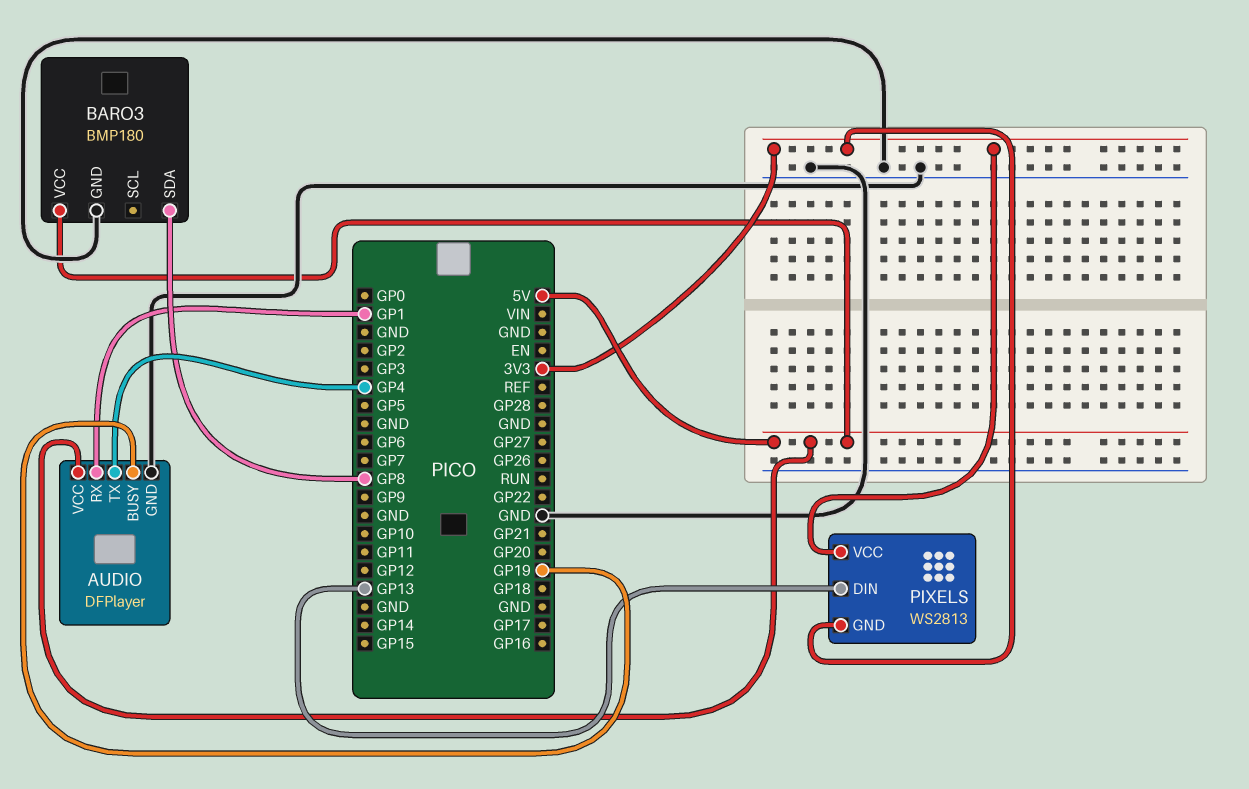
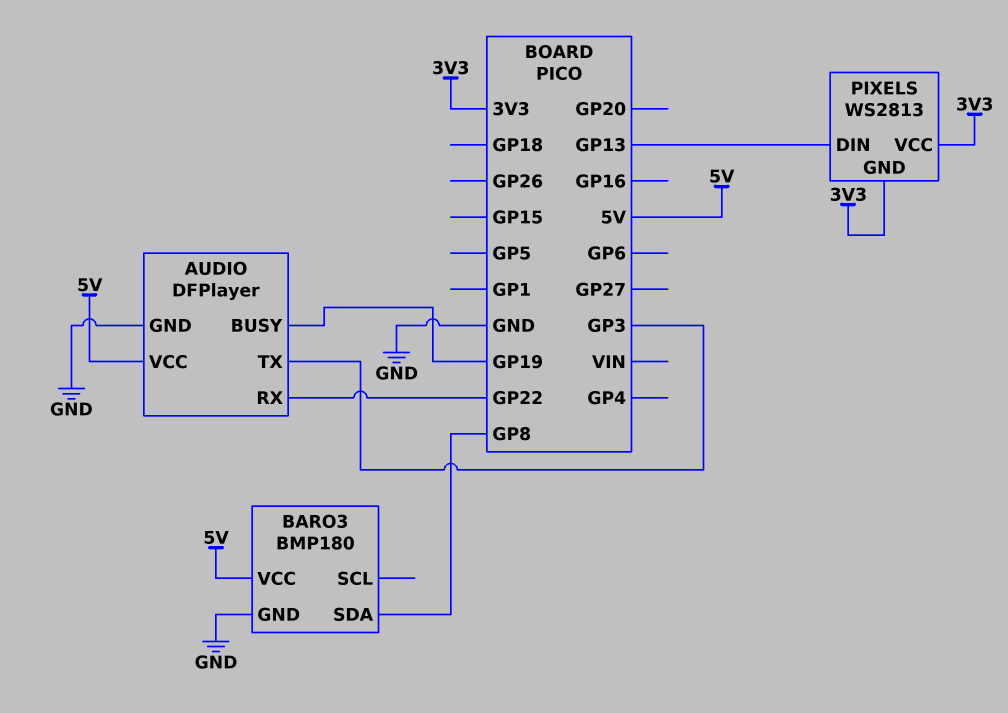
AUDIO pin RX: GP1 -> GP22
AUDIO pin TX: GP4 -> GP3

